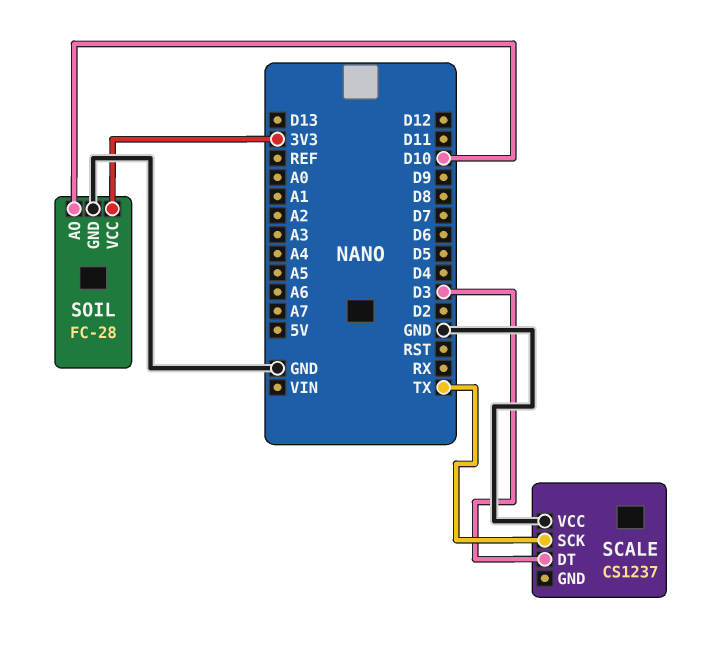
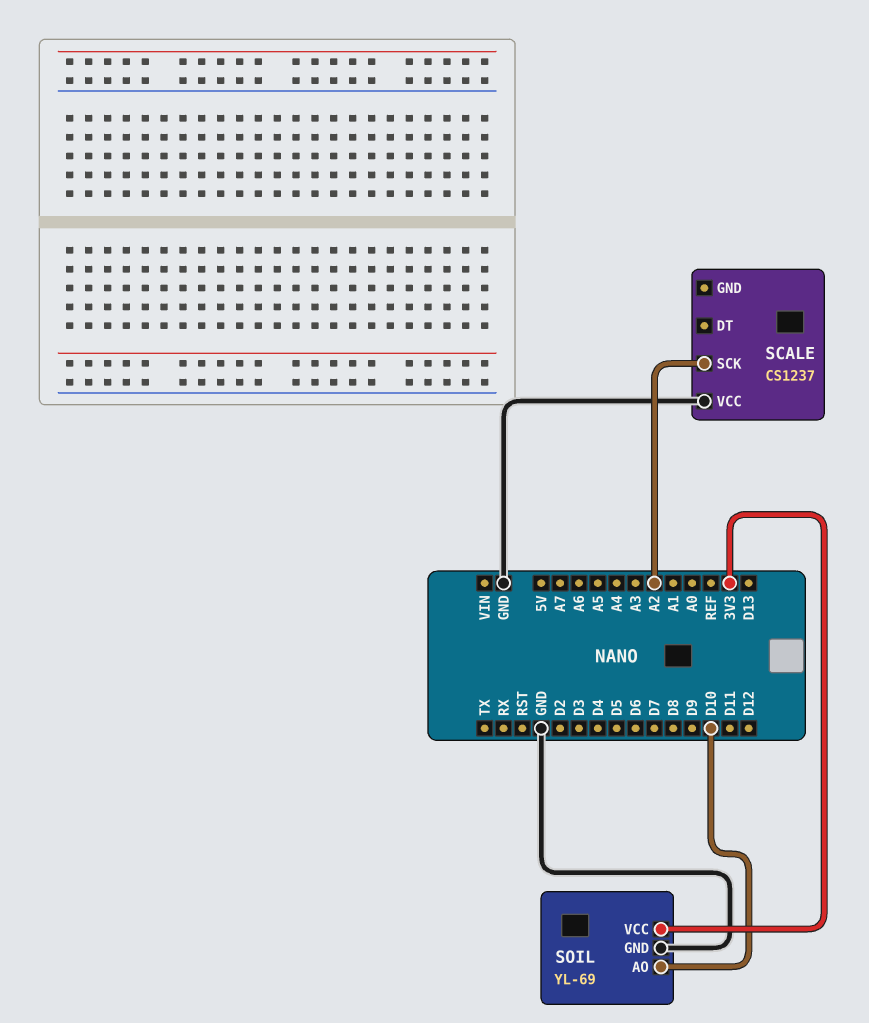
SCALE pin DT: D3 -> none
SCALE pin SCK: TX -> A2
SOIL: FC-28 -> YL-69

